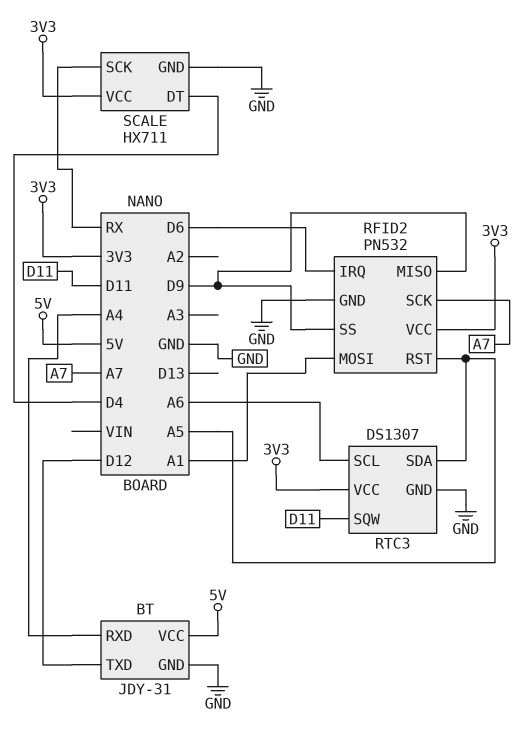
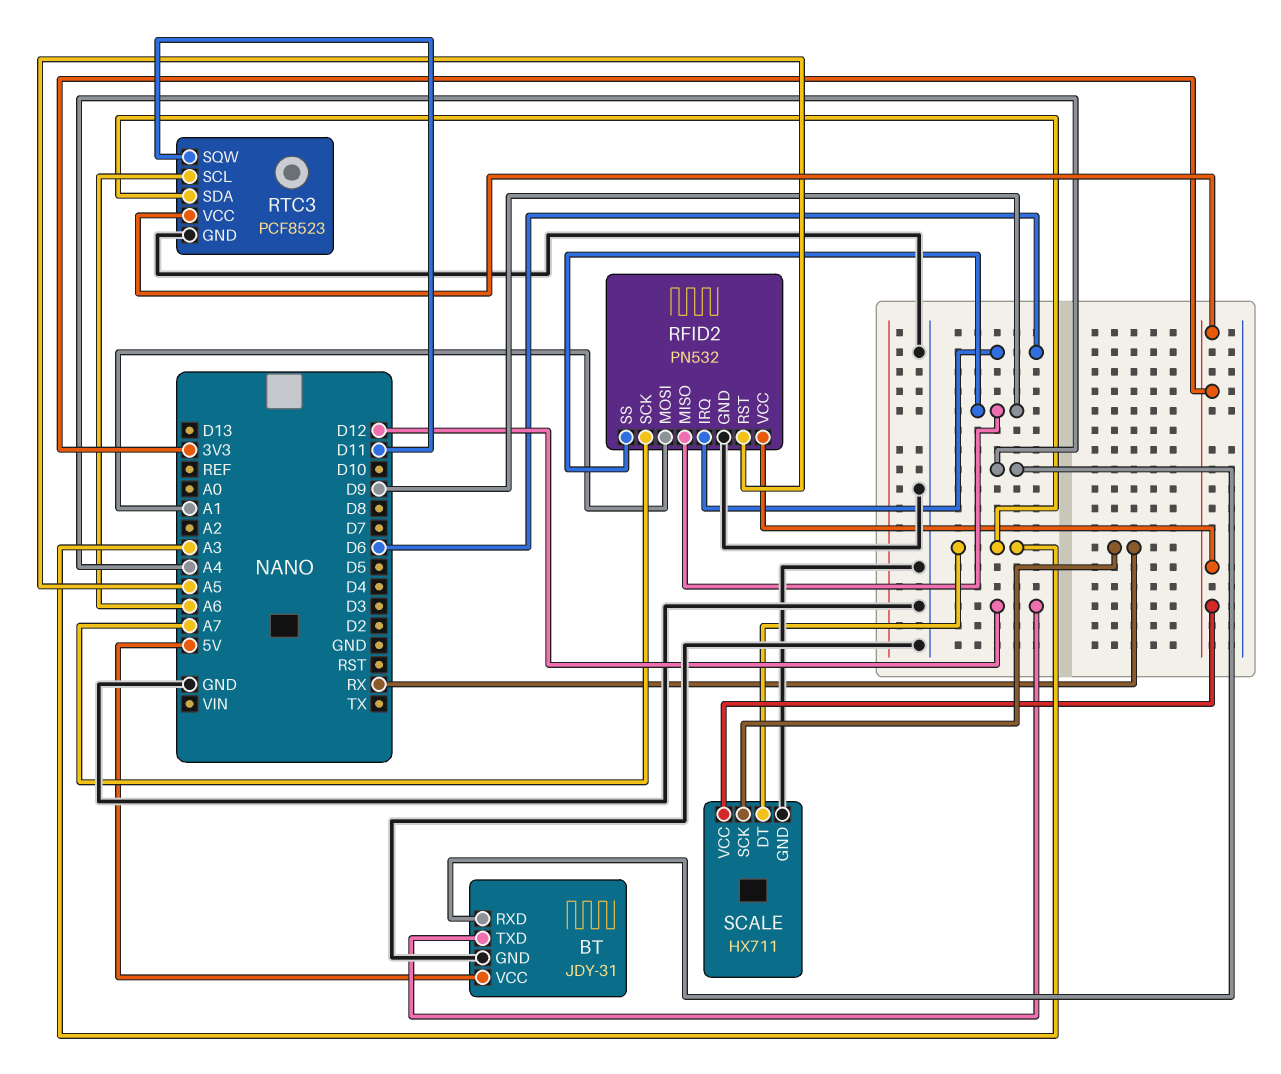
RTC3: DS1307 -> PCF8523
RTC3 pin SDA: A5 -> A3
SCALE pin DT: D4 -> A3

